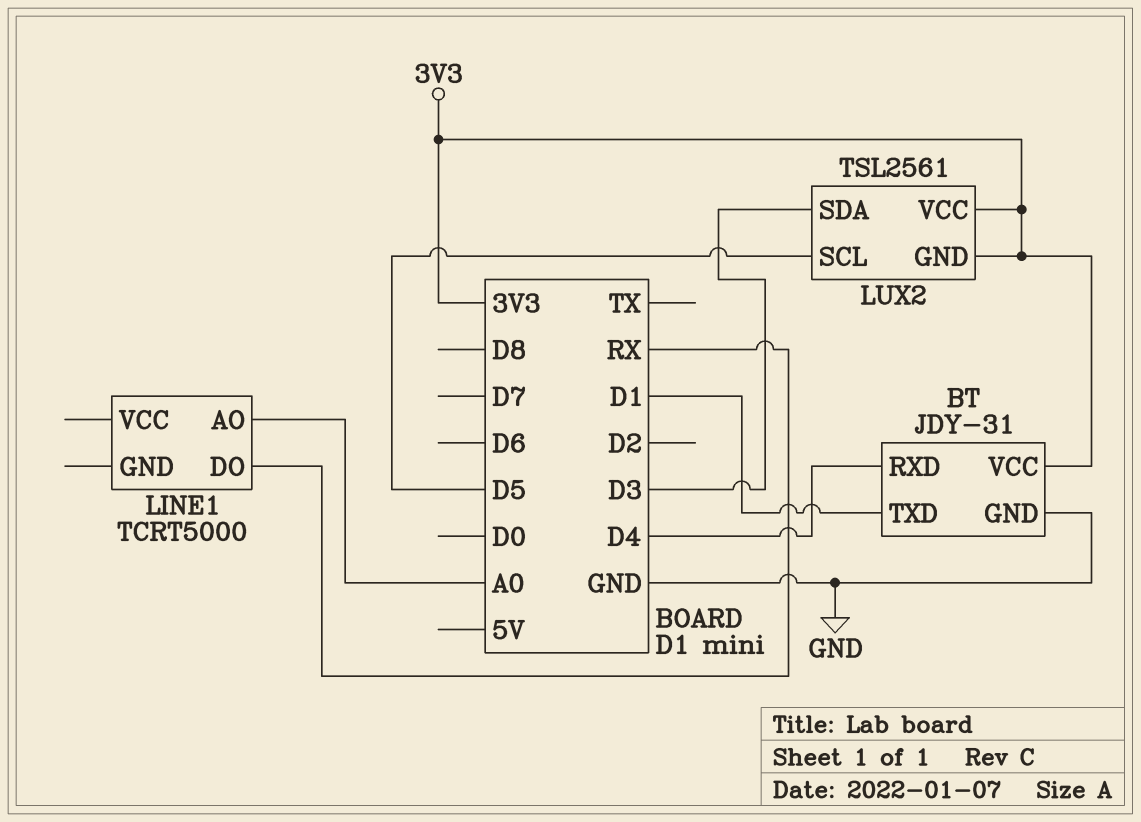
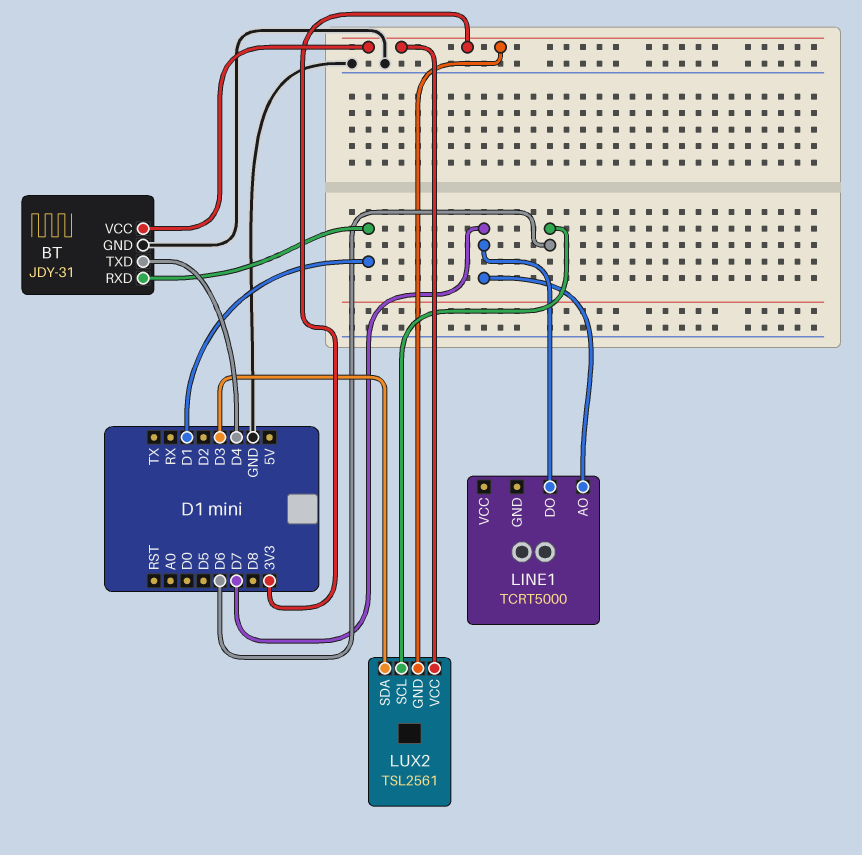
BT pin RXD: D4 -> D1
BT pin TXD: D1 -> D4
LINE1 pin AO: A0 -> D7
LINE1 pin DO: RX -> D7
LUX2 pin SCL: D5 -> D6

